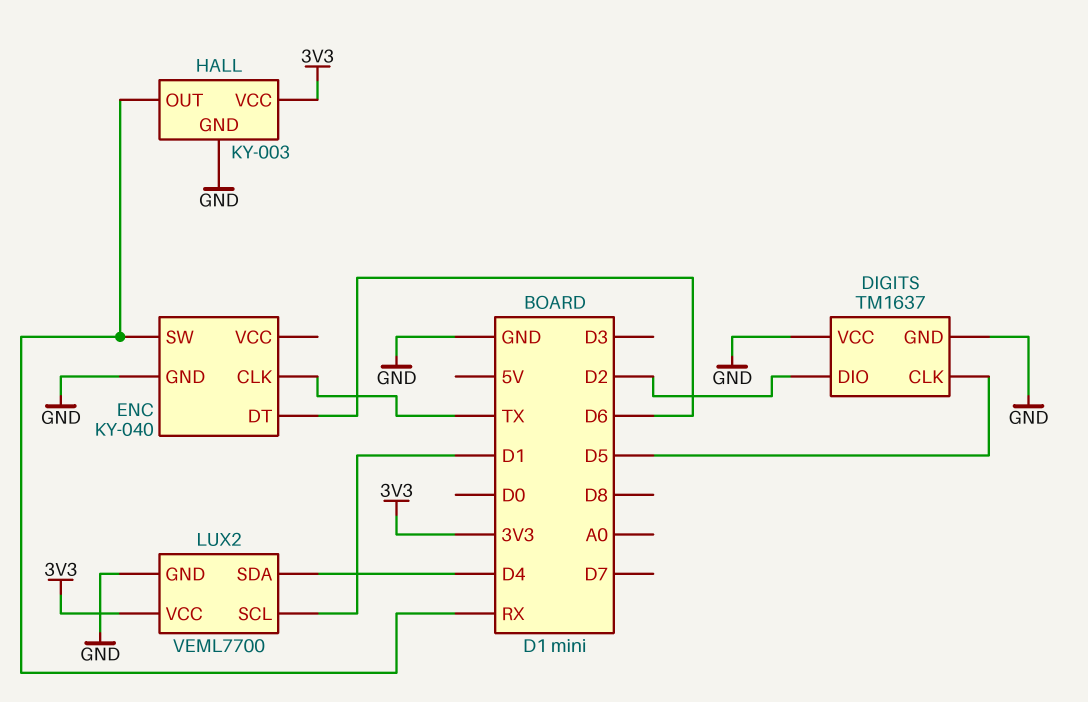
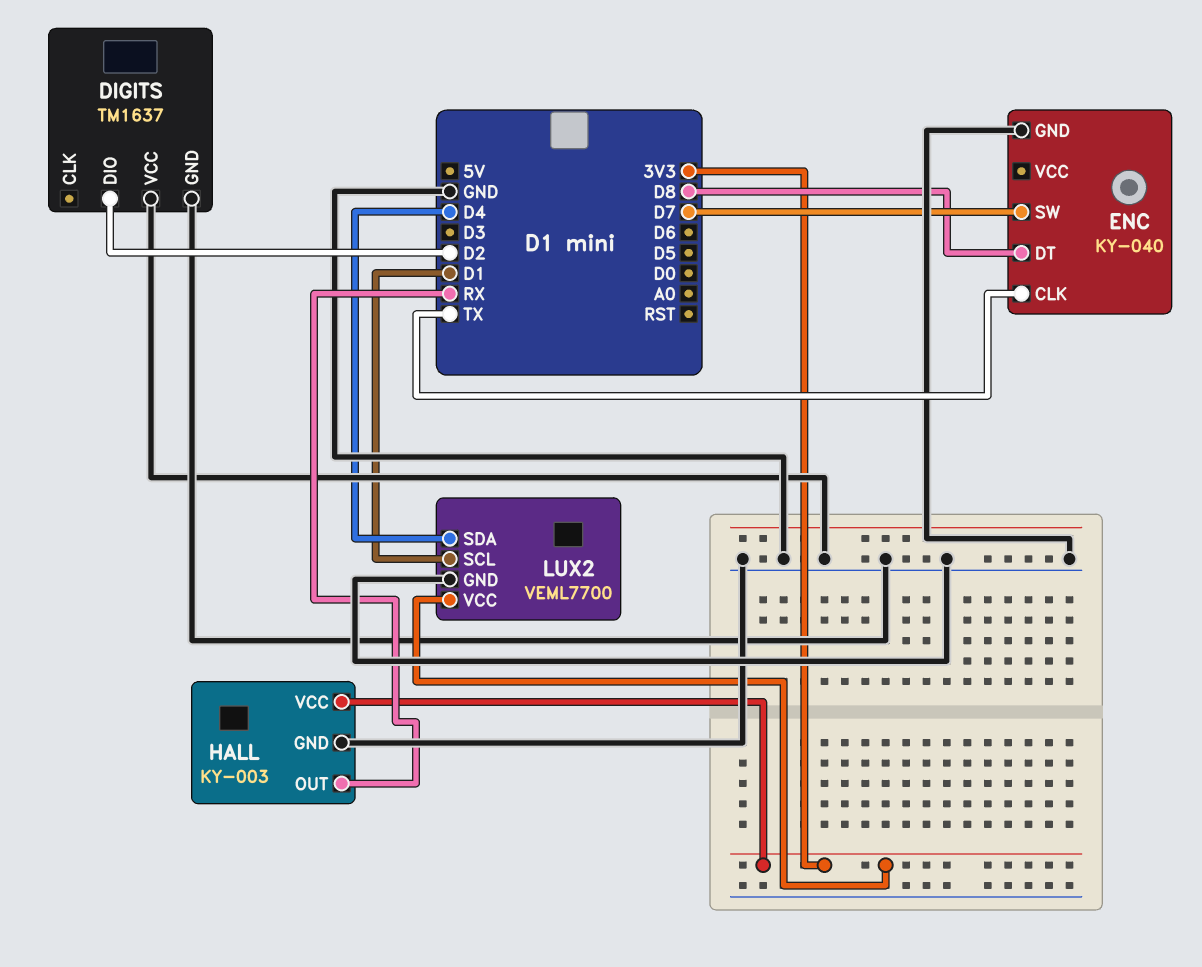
DIGITS pin CLK: D5 -> none
ENC pin DT: D6 -> D8
ENC pin SW: RX -> D7

